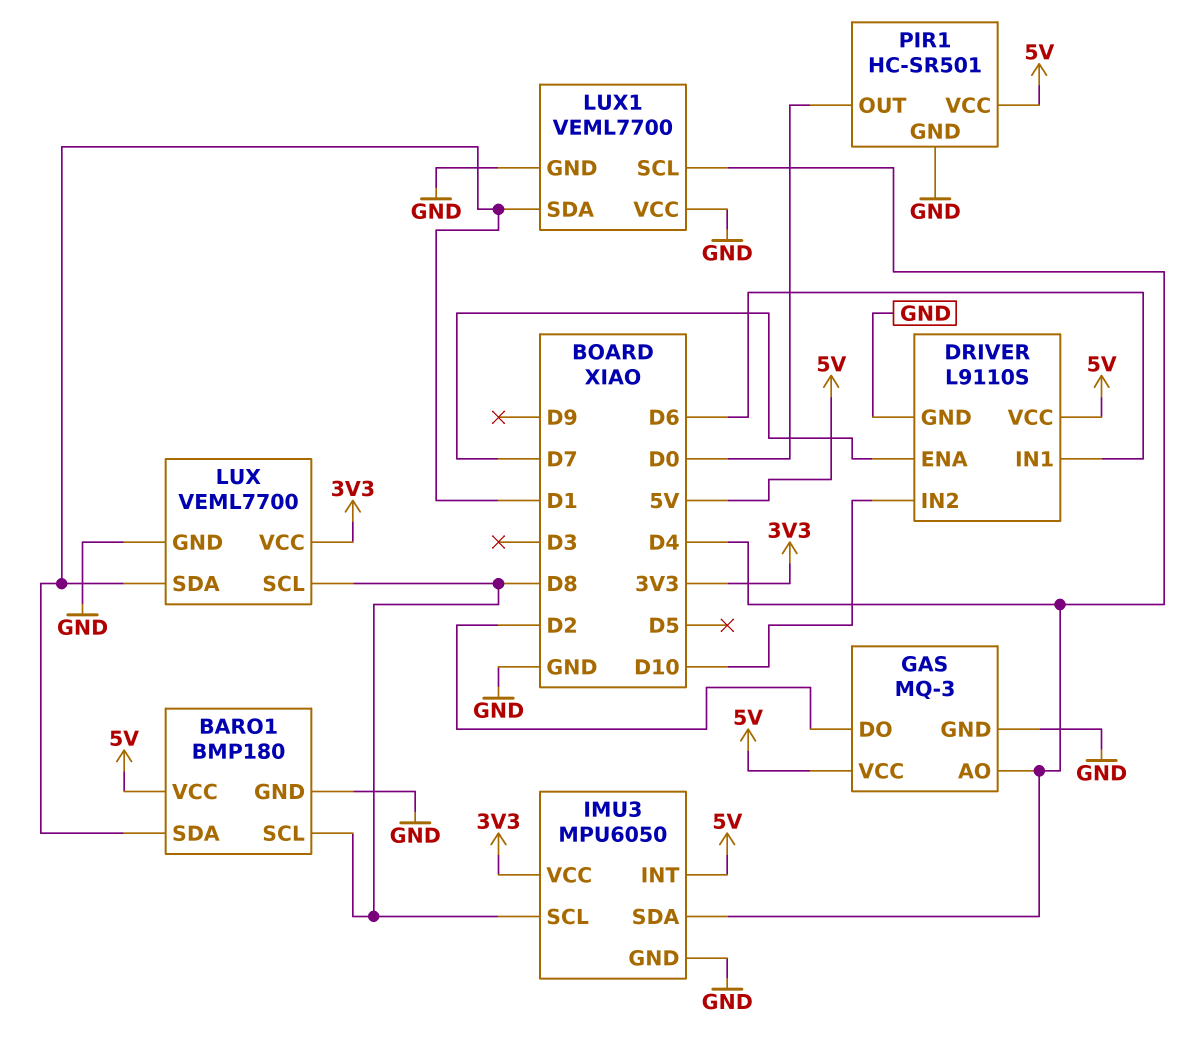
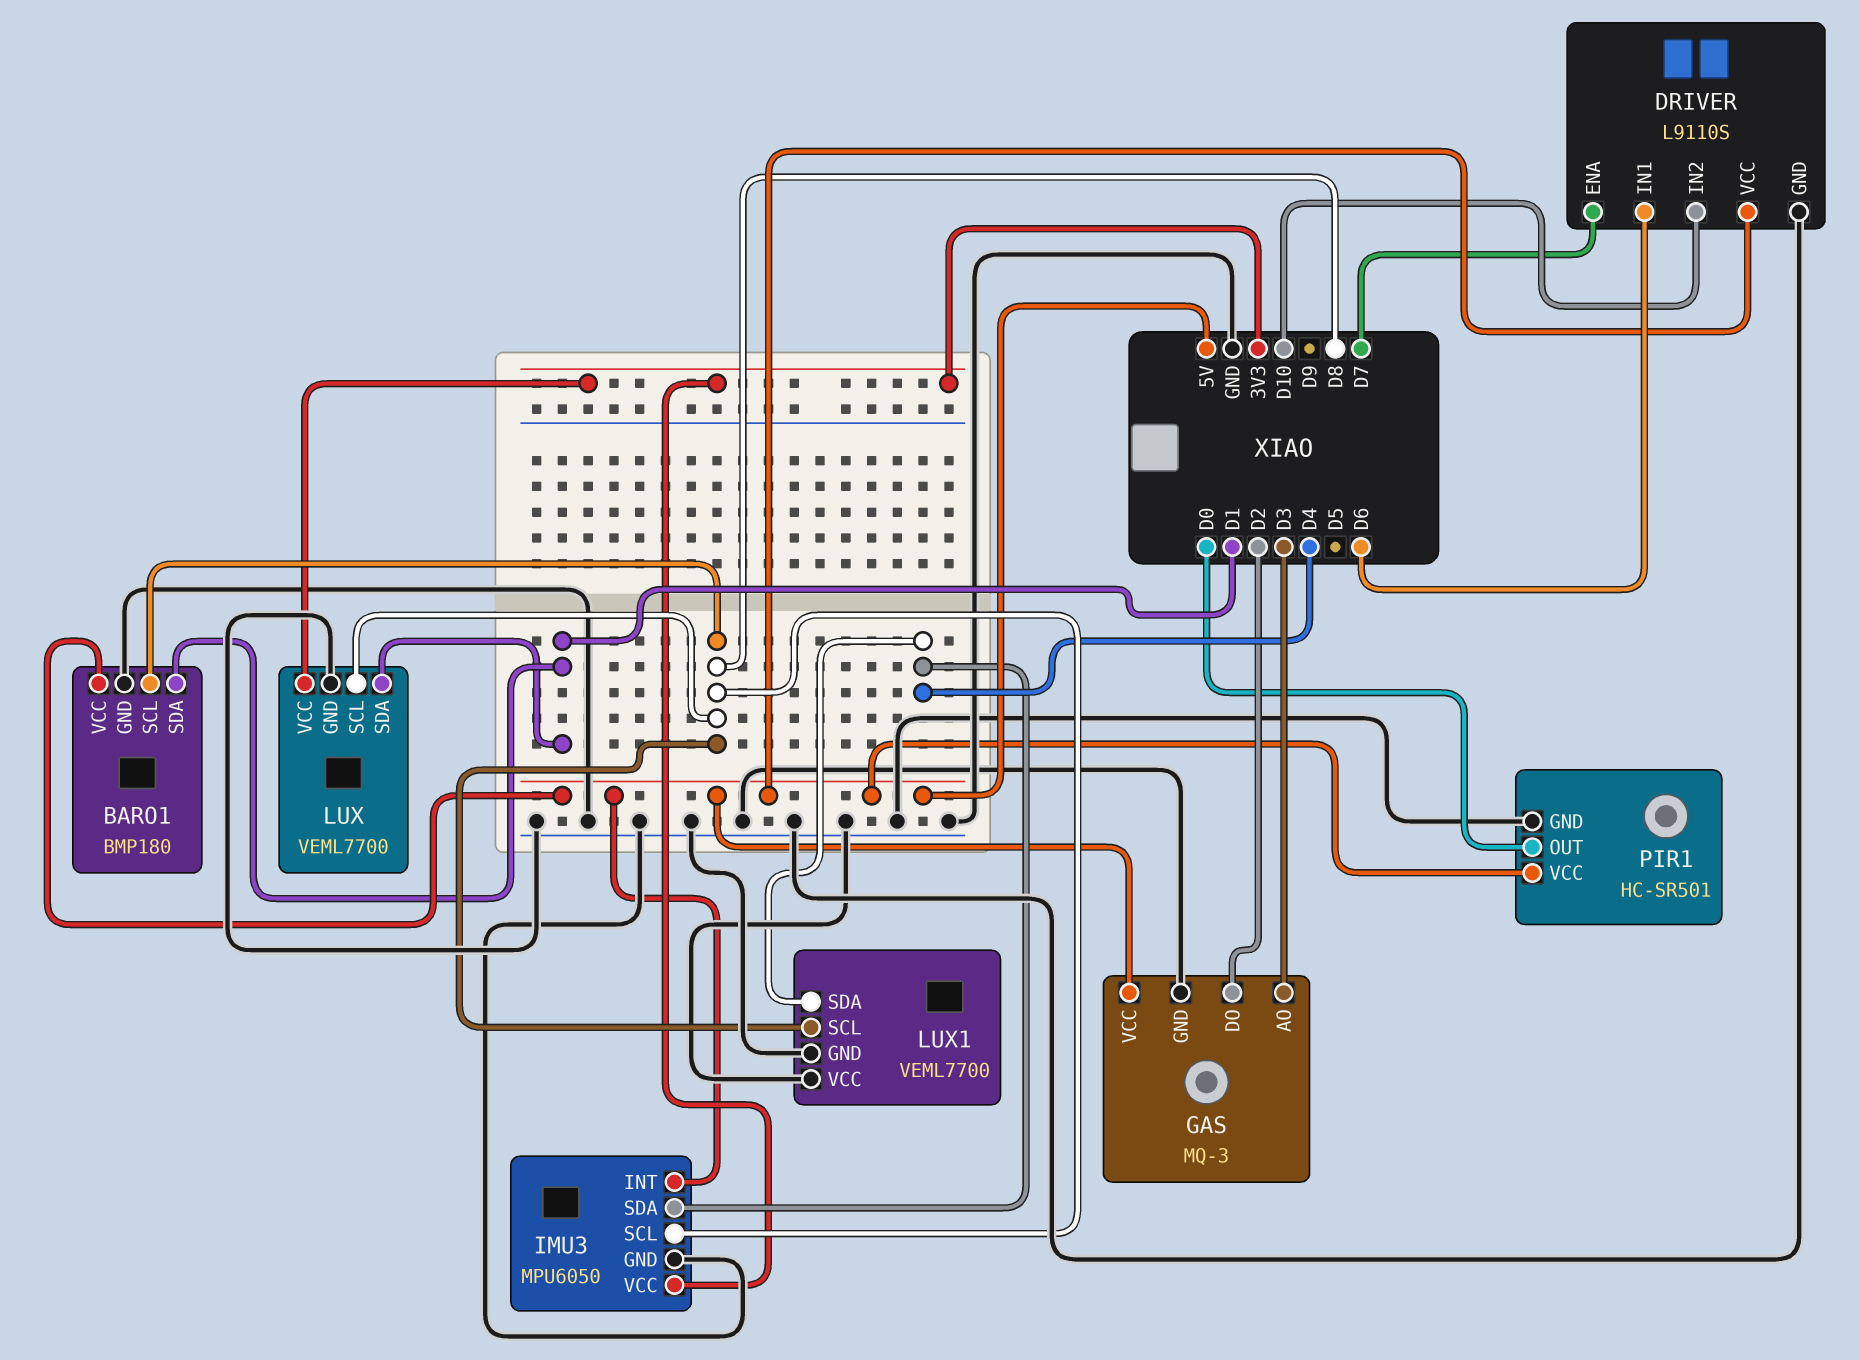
GAS pin AO: D4 -> D3
LUX1 pin SCL: D4 -> D8
LUX1 pin SDA: D1 -> D4

